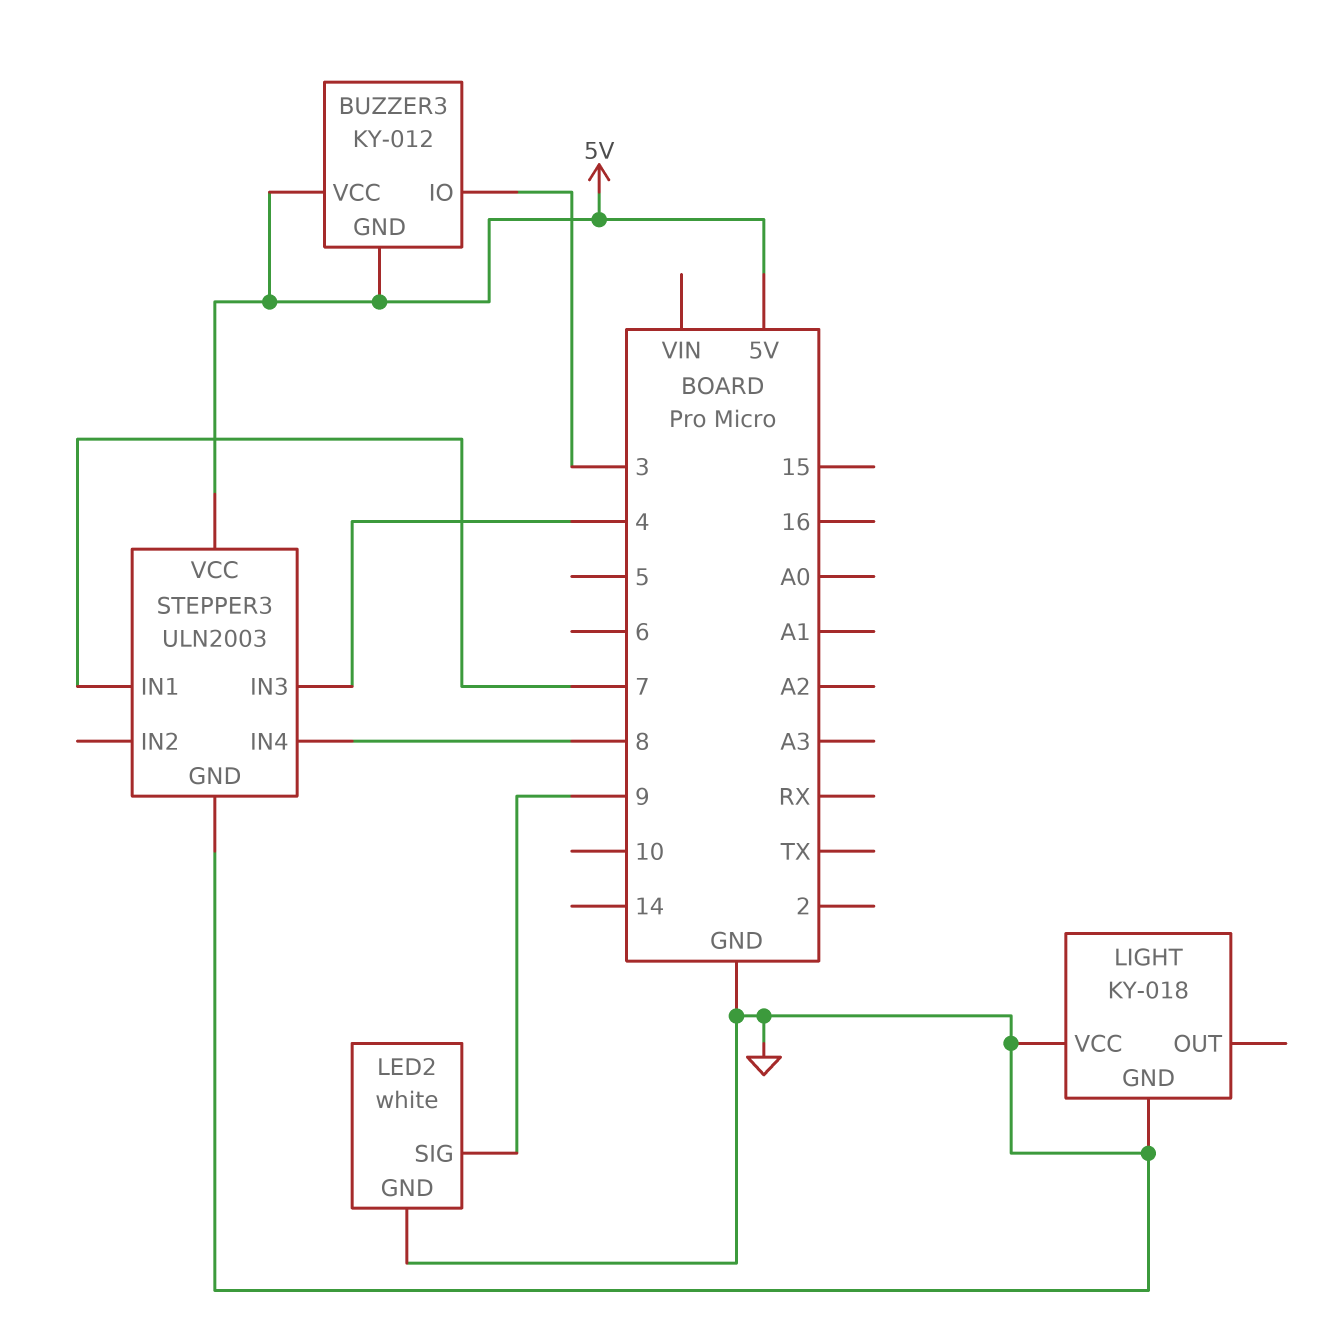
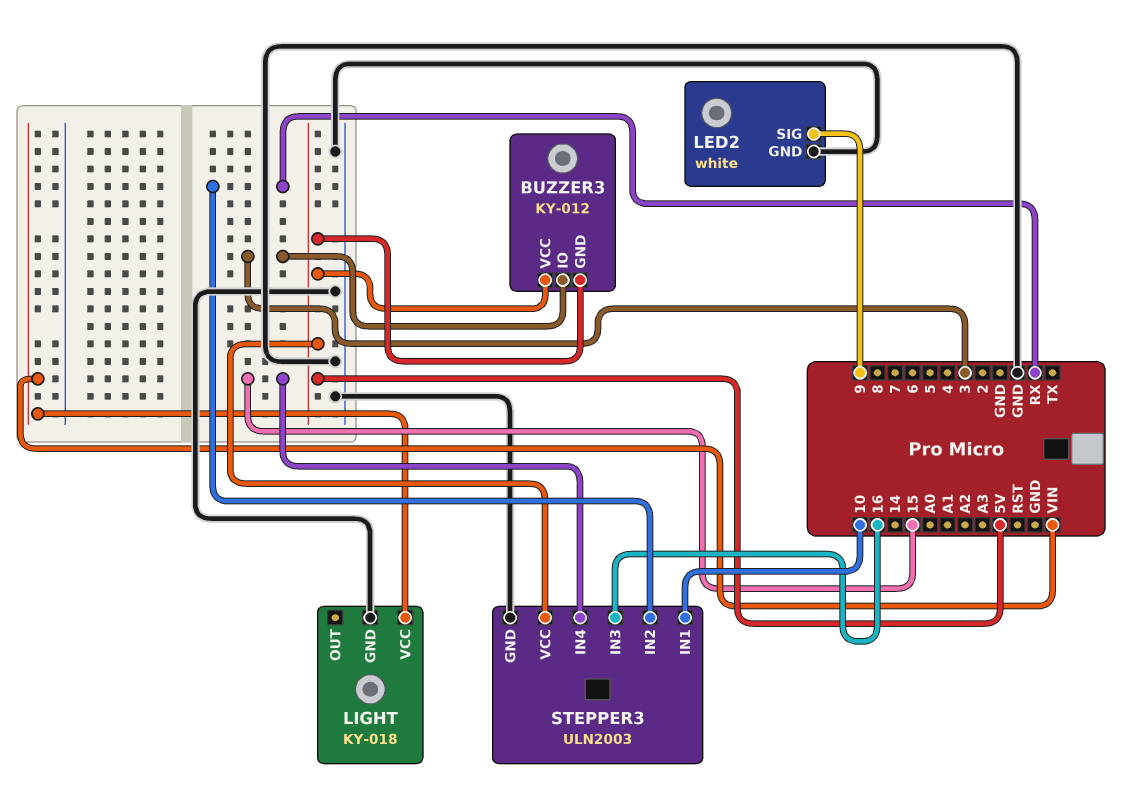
LIGHT pin VCC: GND -> VIN
STEPPER3 pin IN1: 7 -> 10
STEPPER3 pin IN2: none -> RX
STEPPER3 pin IN3: 4 -> 16
STEPPER3 pin IN4: 8 -> 15

